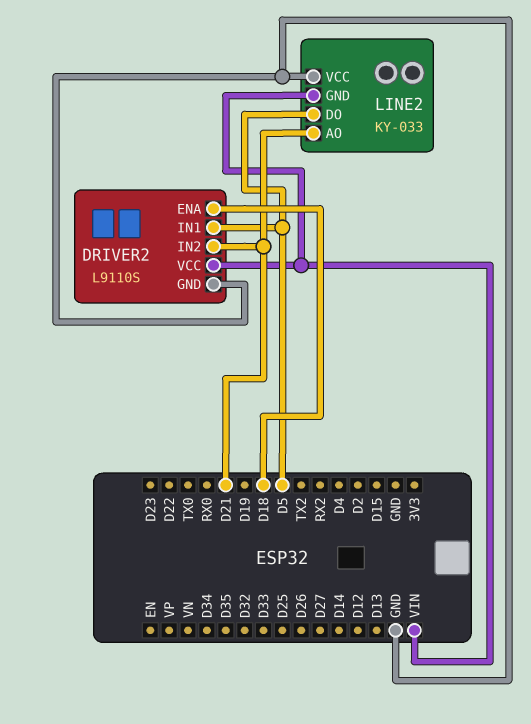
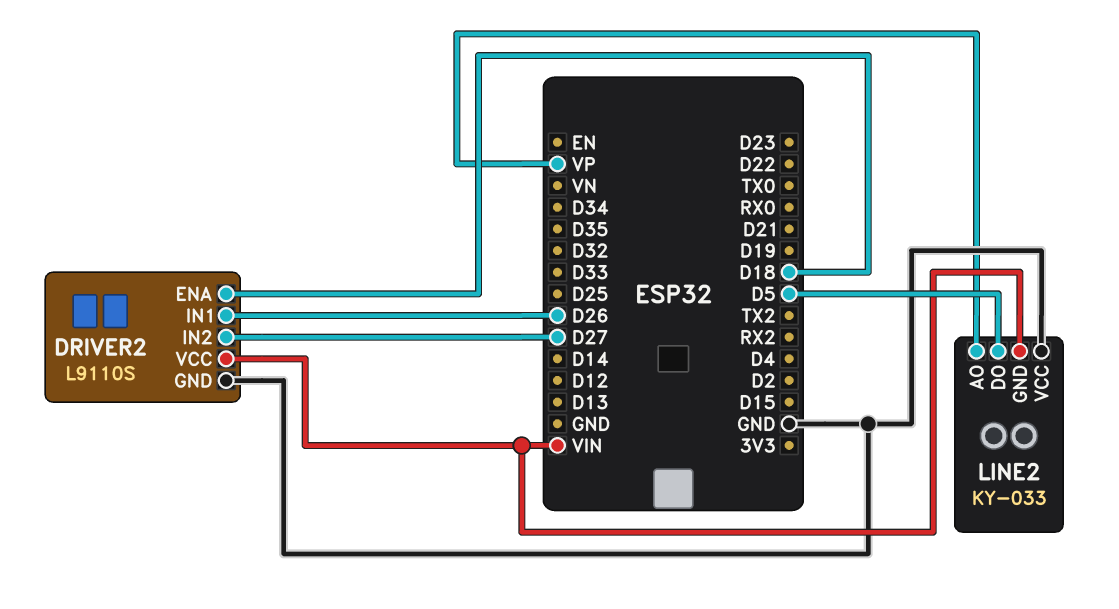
DRIVER2 pin IN1: D5 -> D26
DRIVER2 pin IN2: D21 -> D27
LINE2 pin AO: D21 -> VP

